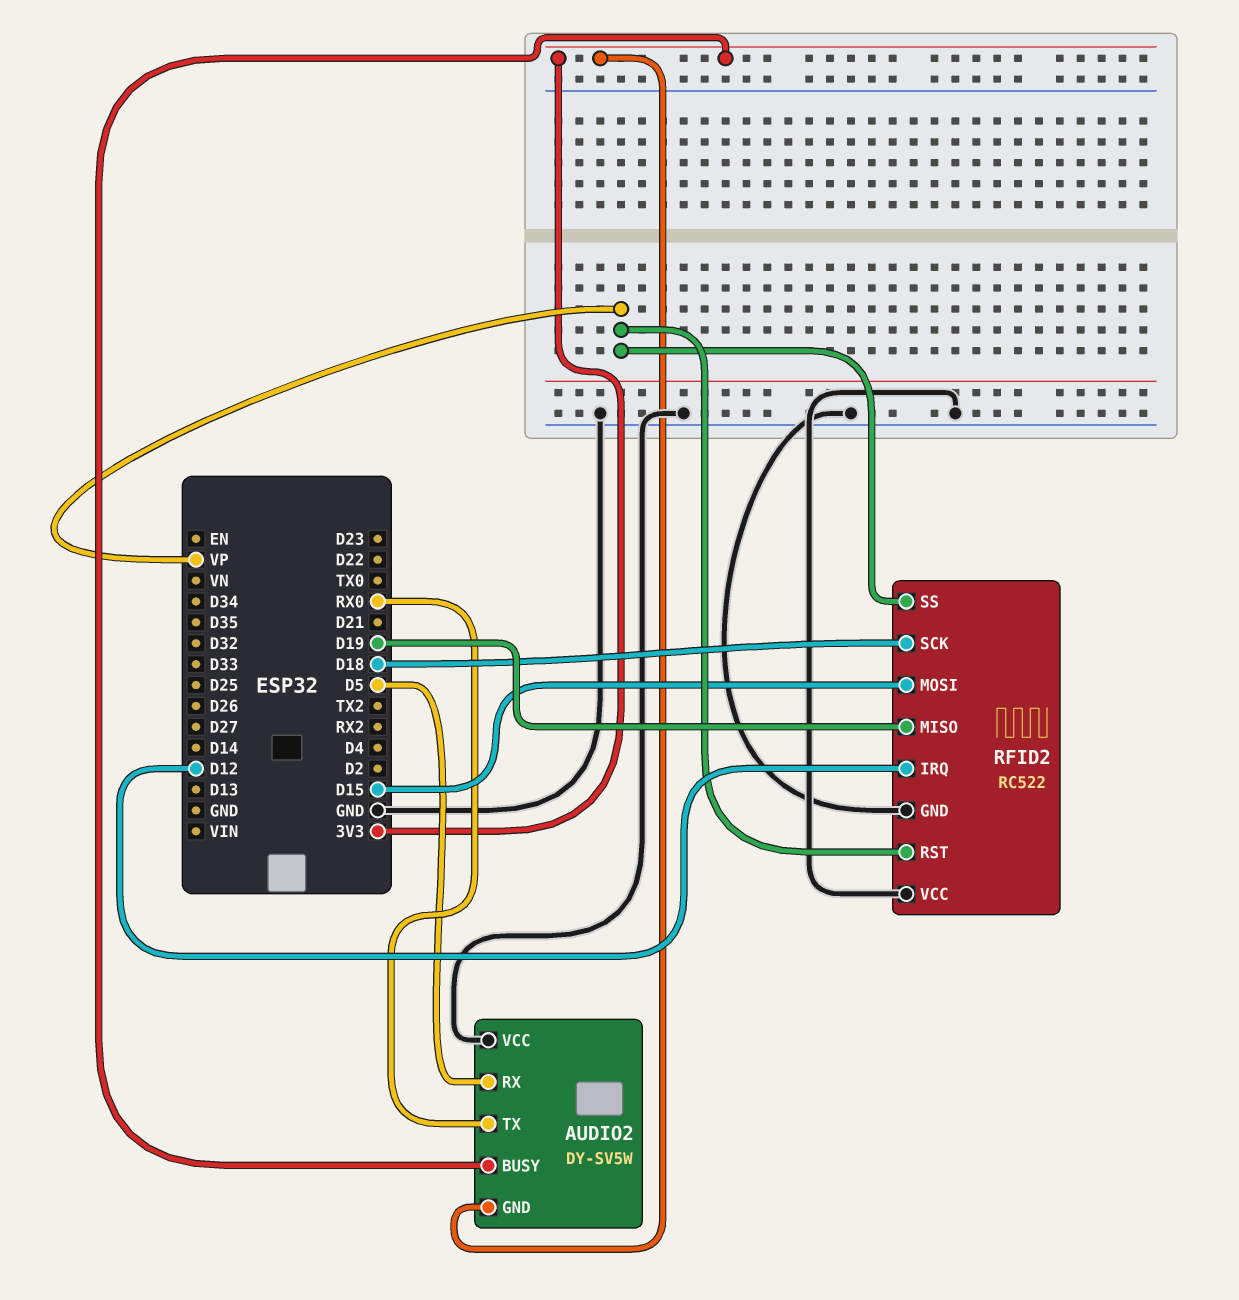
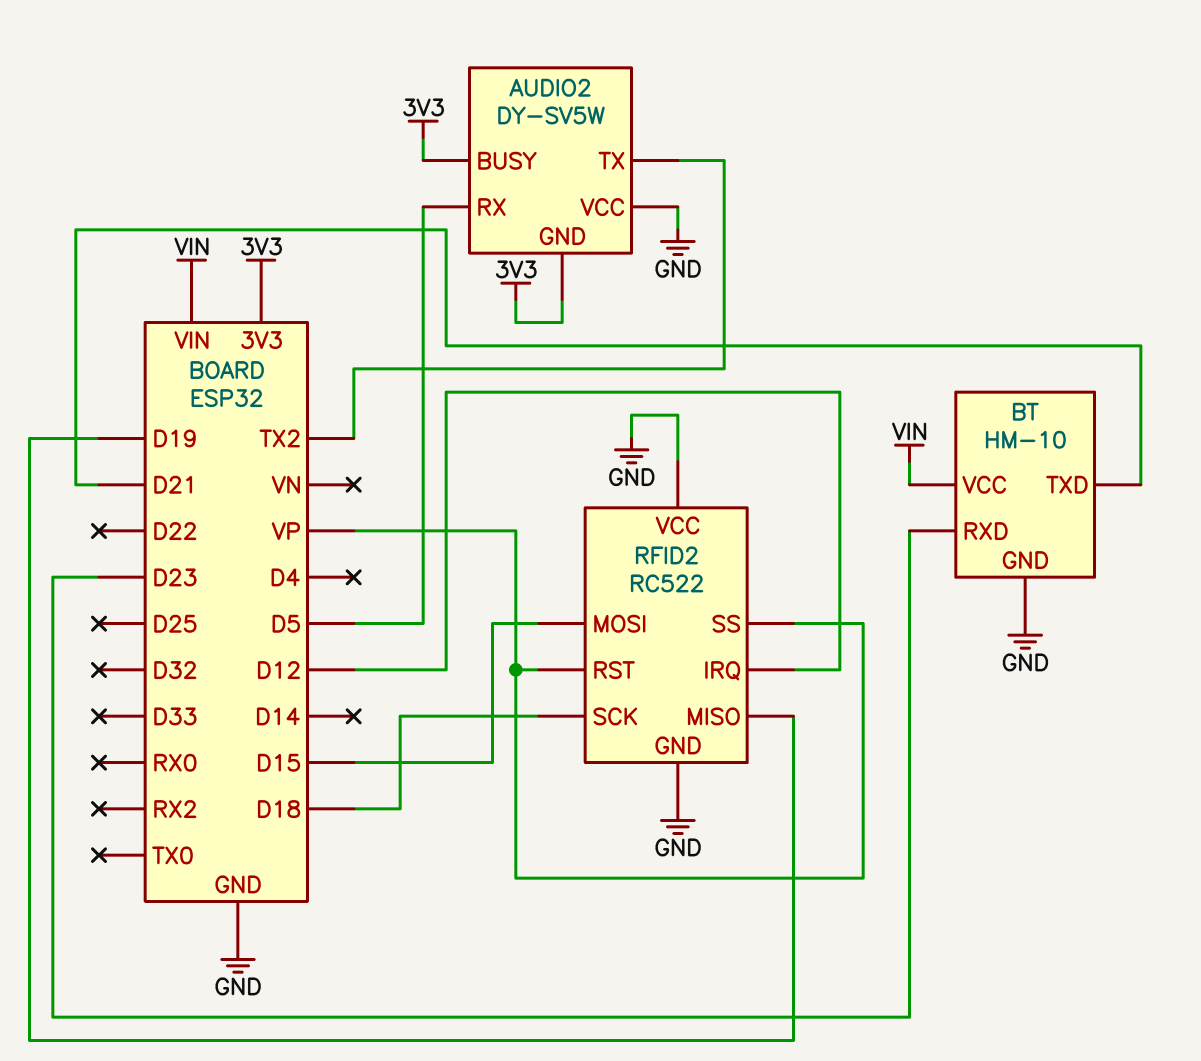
AUDIO2 pin TX: RX0 -> TX2
BT: none -> HM-10
BT pin GND: none -> GND
BT pin RXD: none -> D23
BT pin TXD: none -> D21
BT pin VCC: none -> VIN

